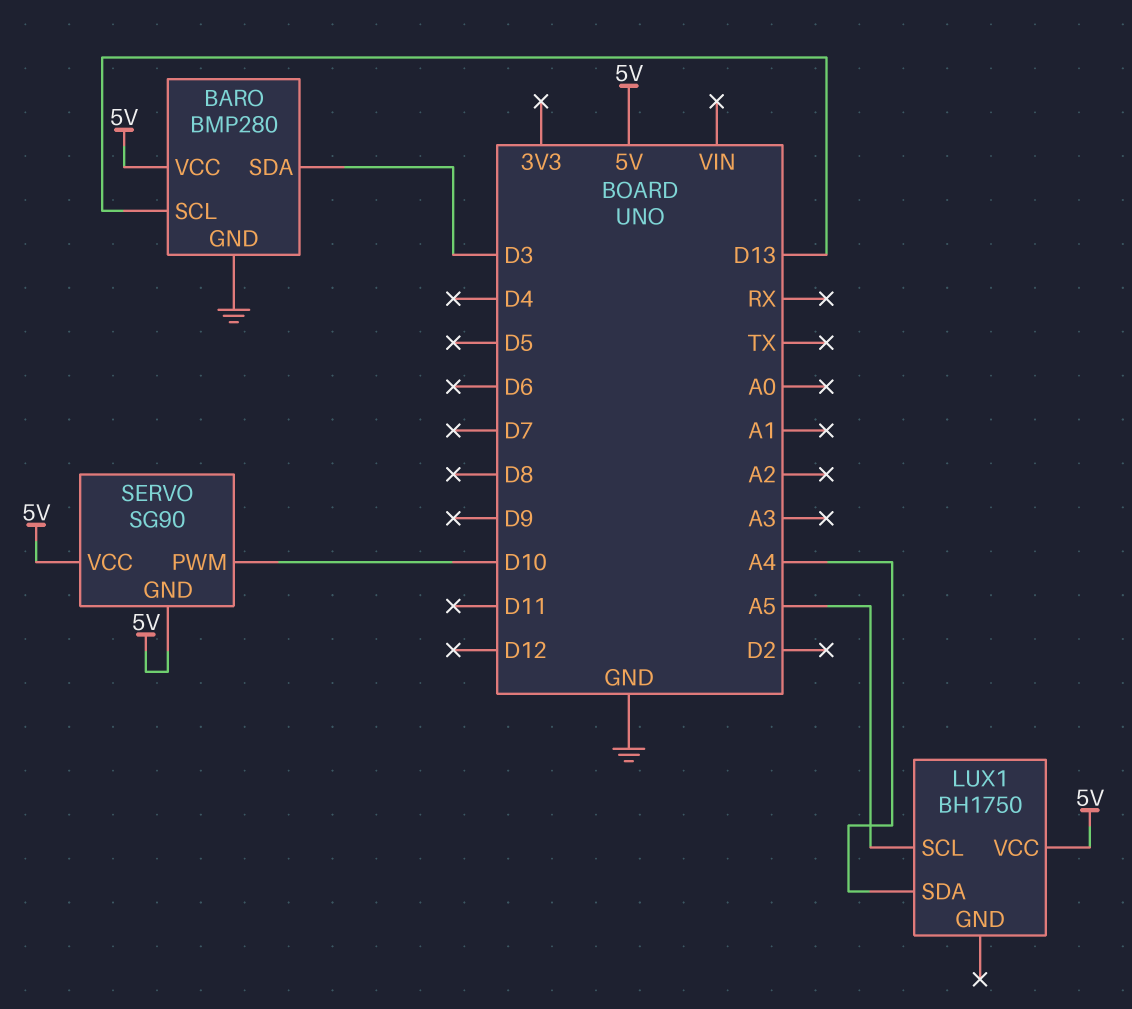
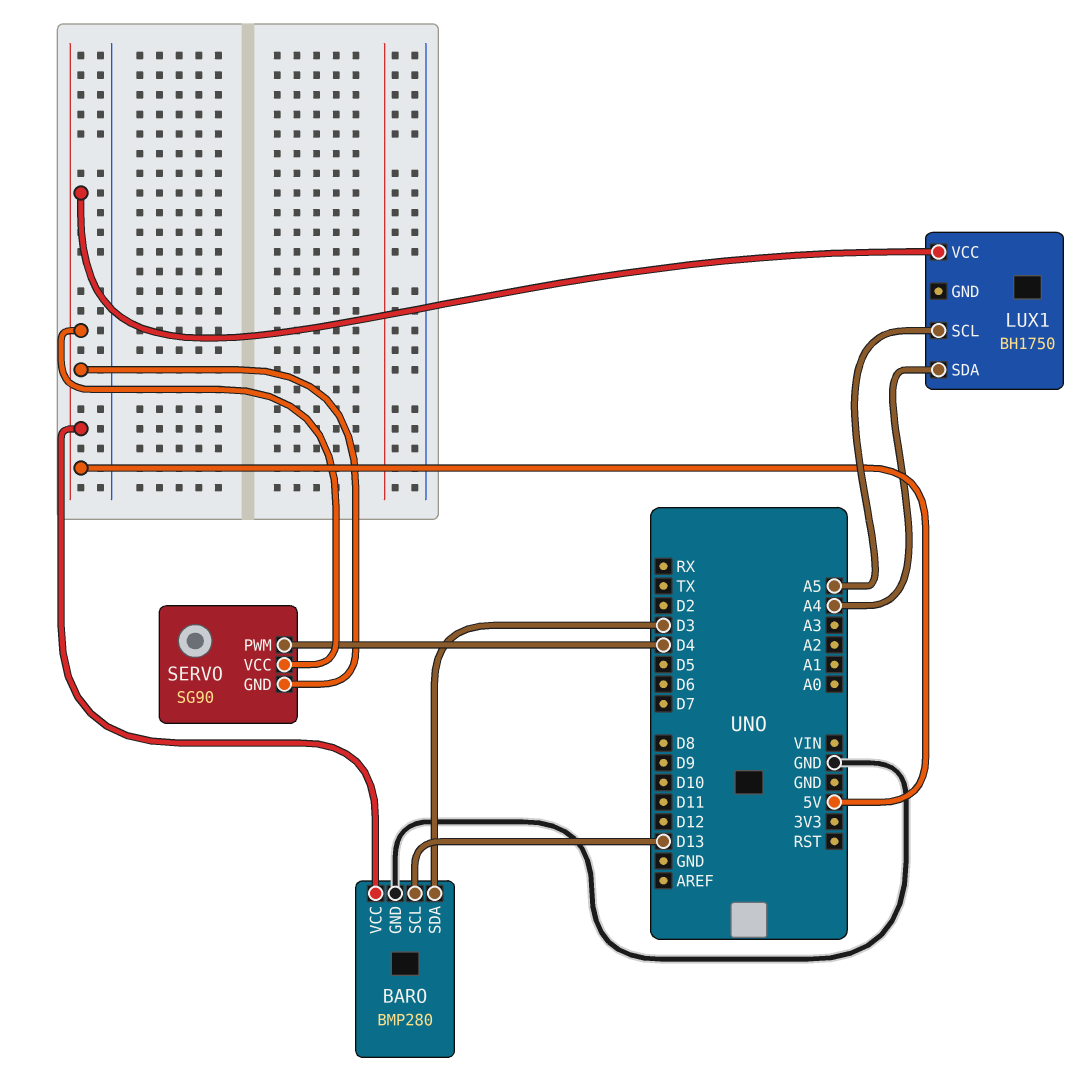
SERVO pin PWM: D10 -> D4

